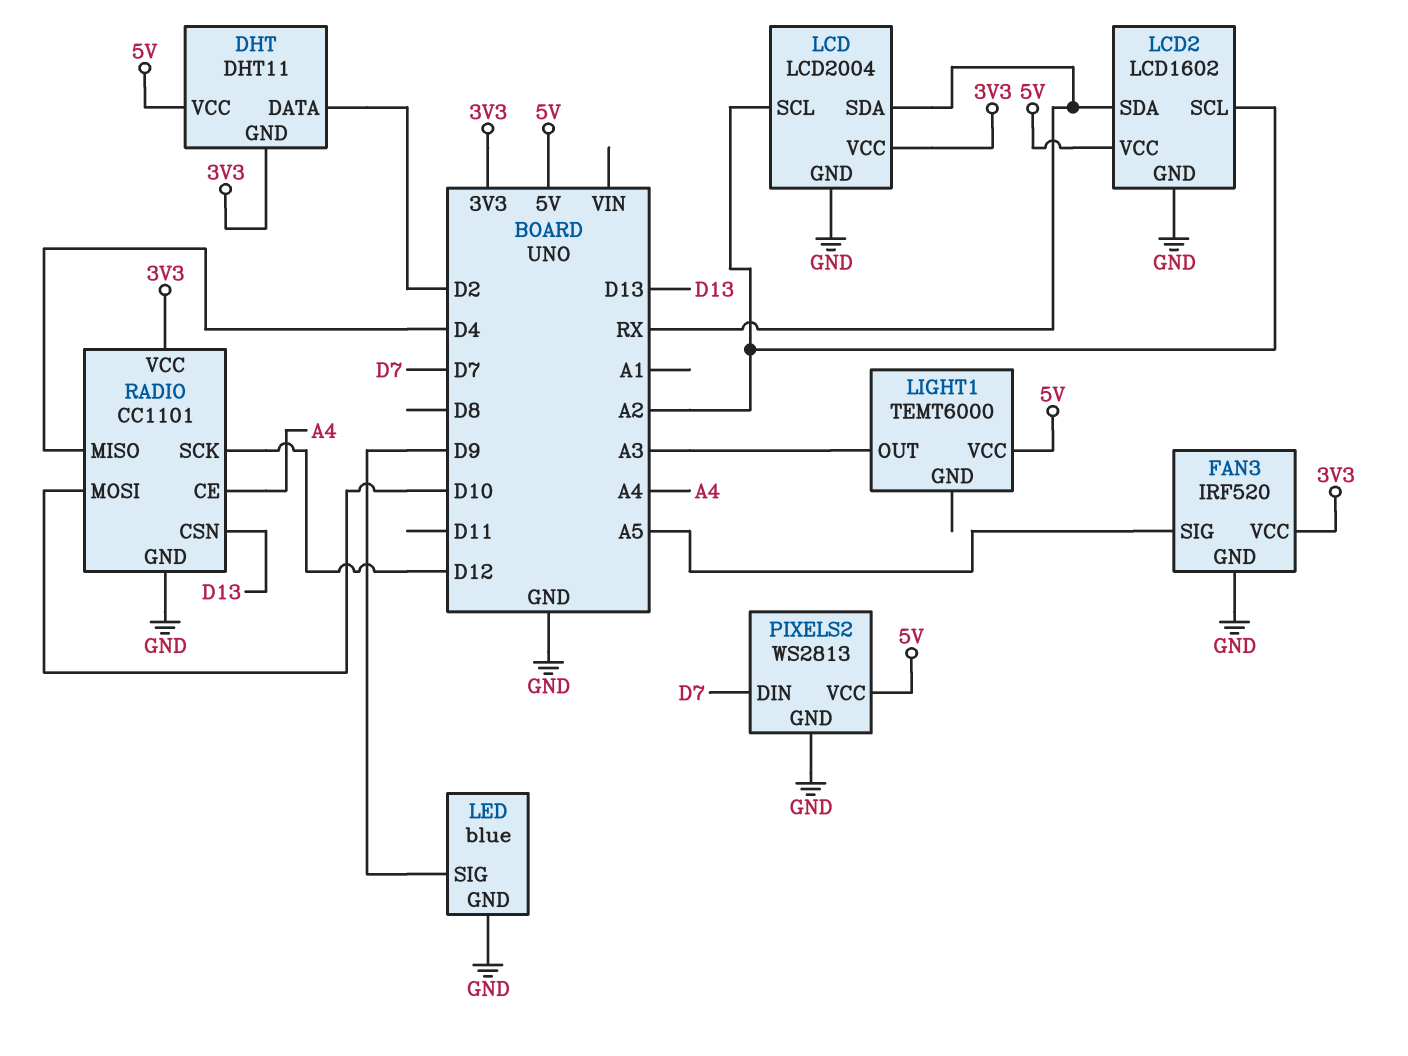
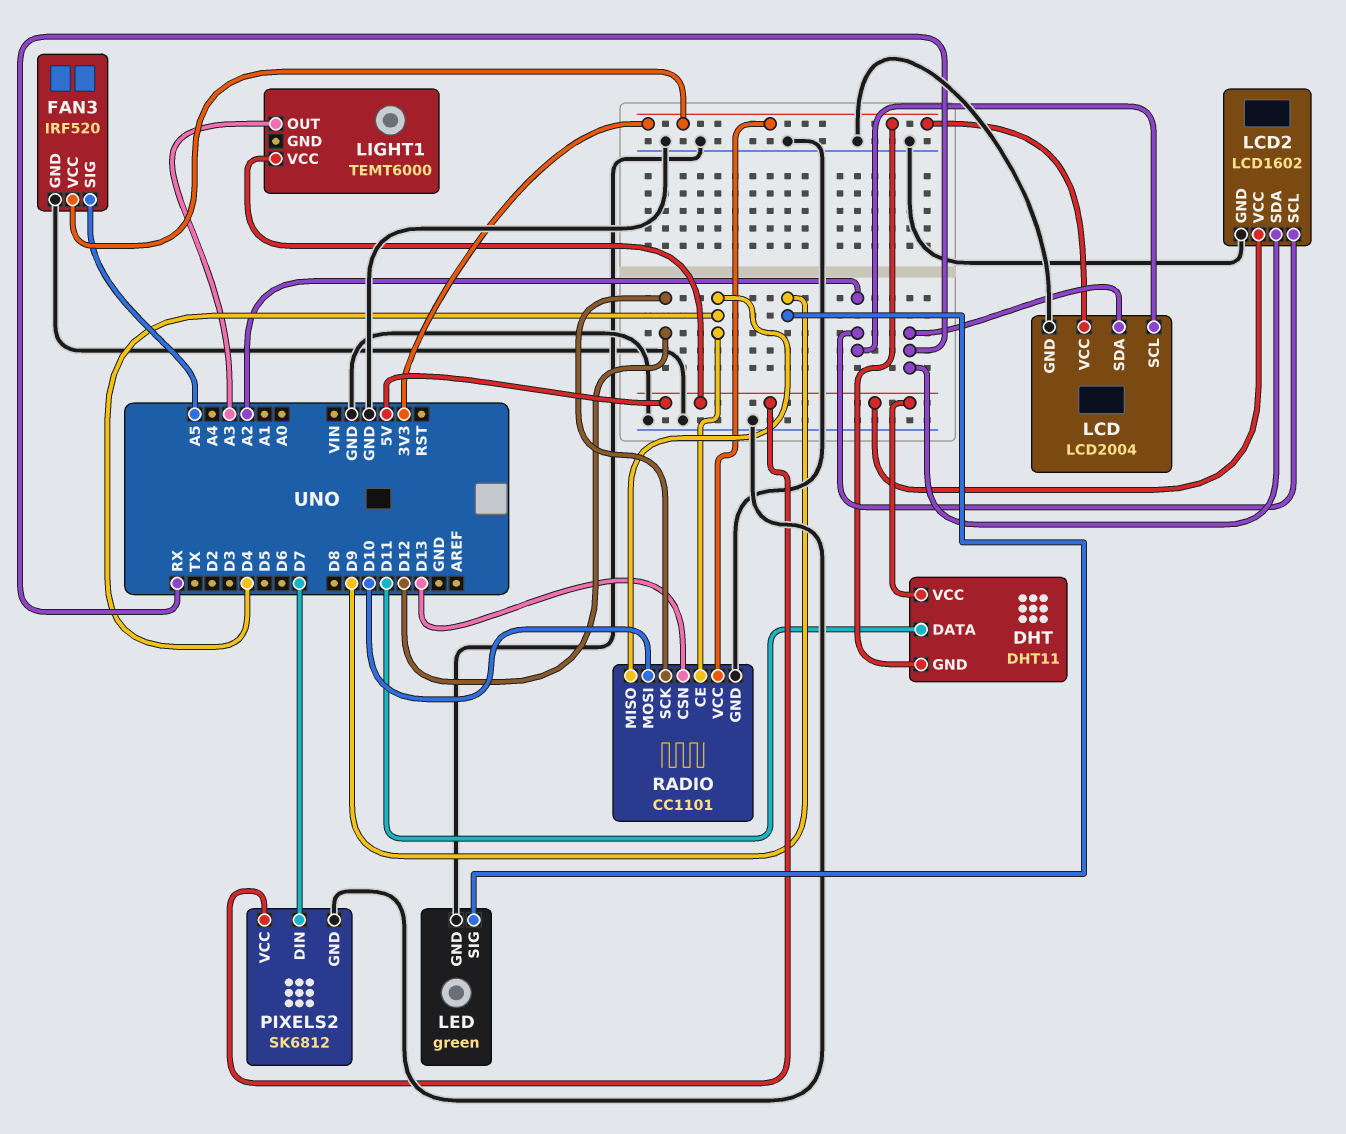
DHT pin DATA: D2 -> D11
LED: blue -> green
PIXELS2: WS2813 -> SK6812
RADIO pin CE: A4 -> D4

